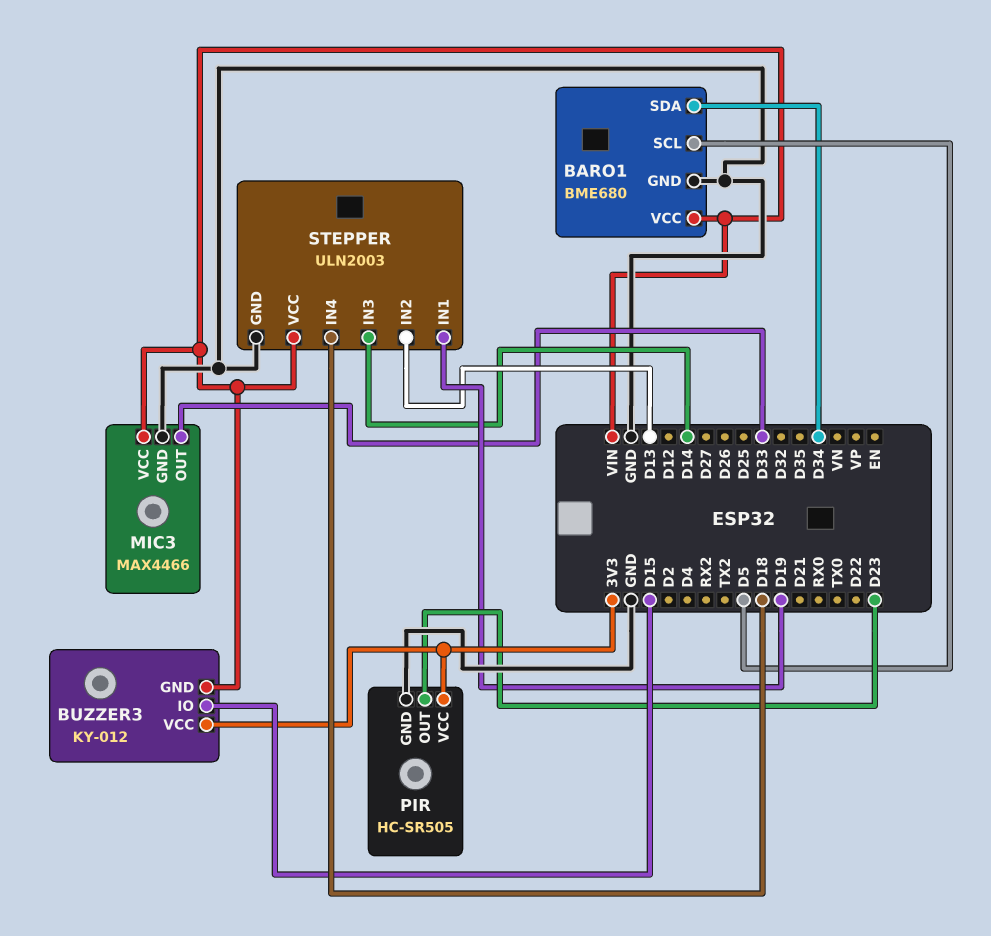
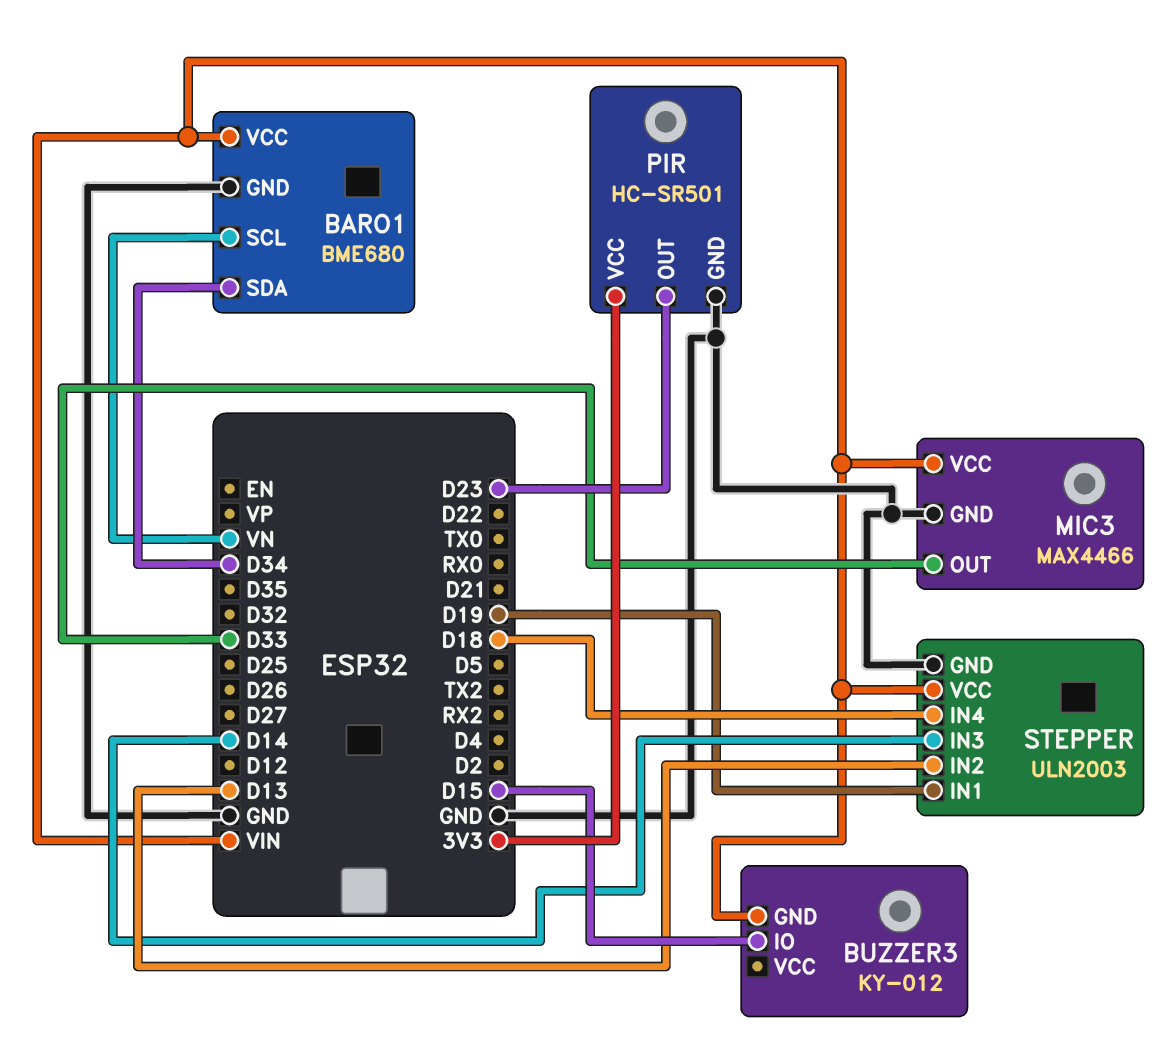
BARO1 pin SCL: D5 -> VN
BUZZER3 pin VCC: 3V3 -> none
PIR: HC-SR505 -> HC-SR501

